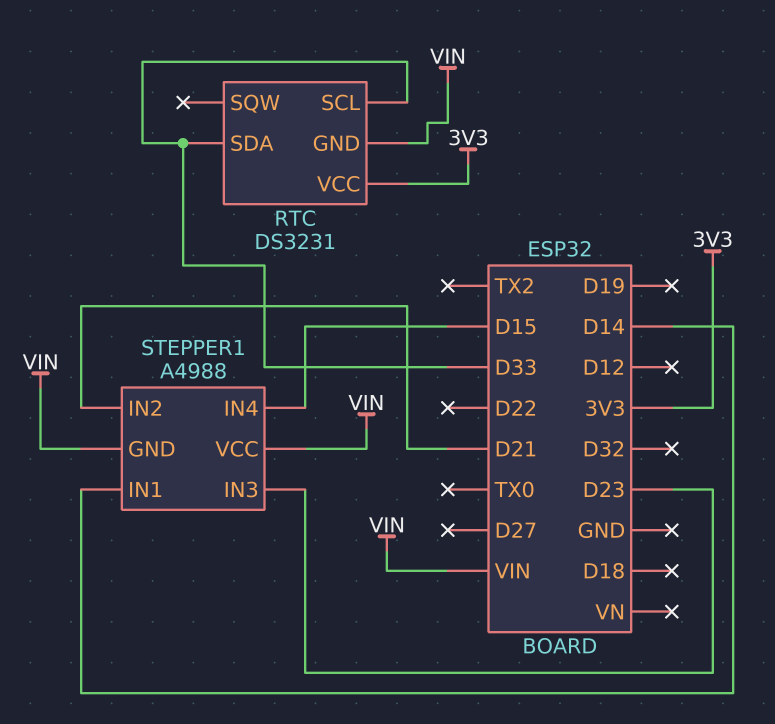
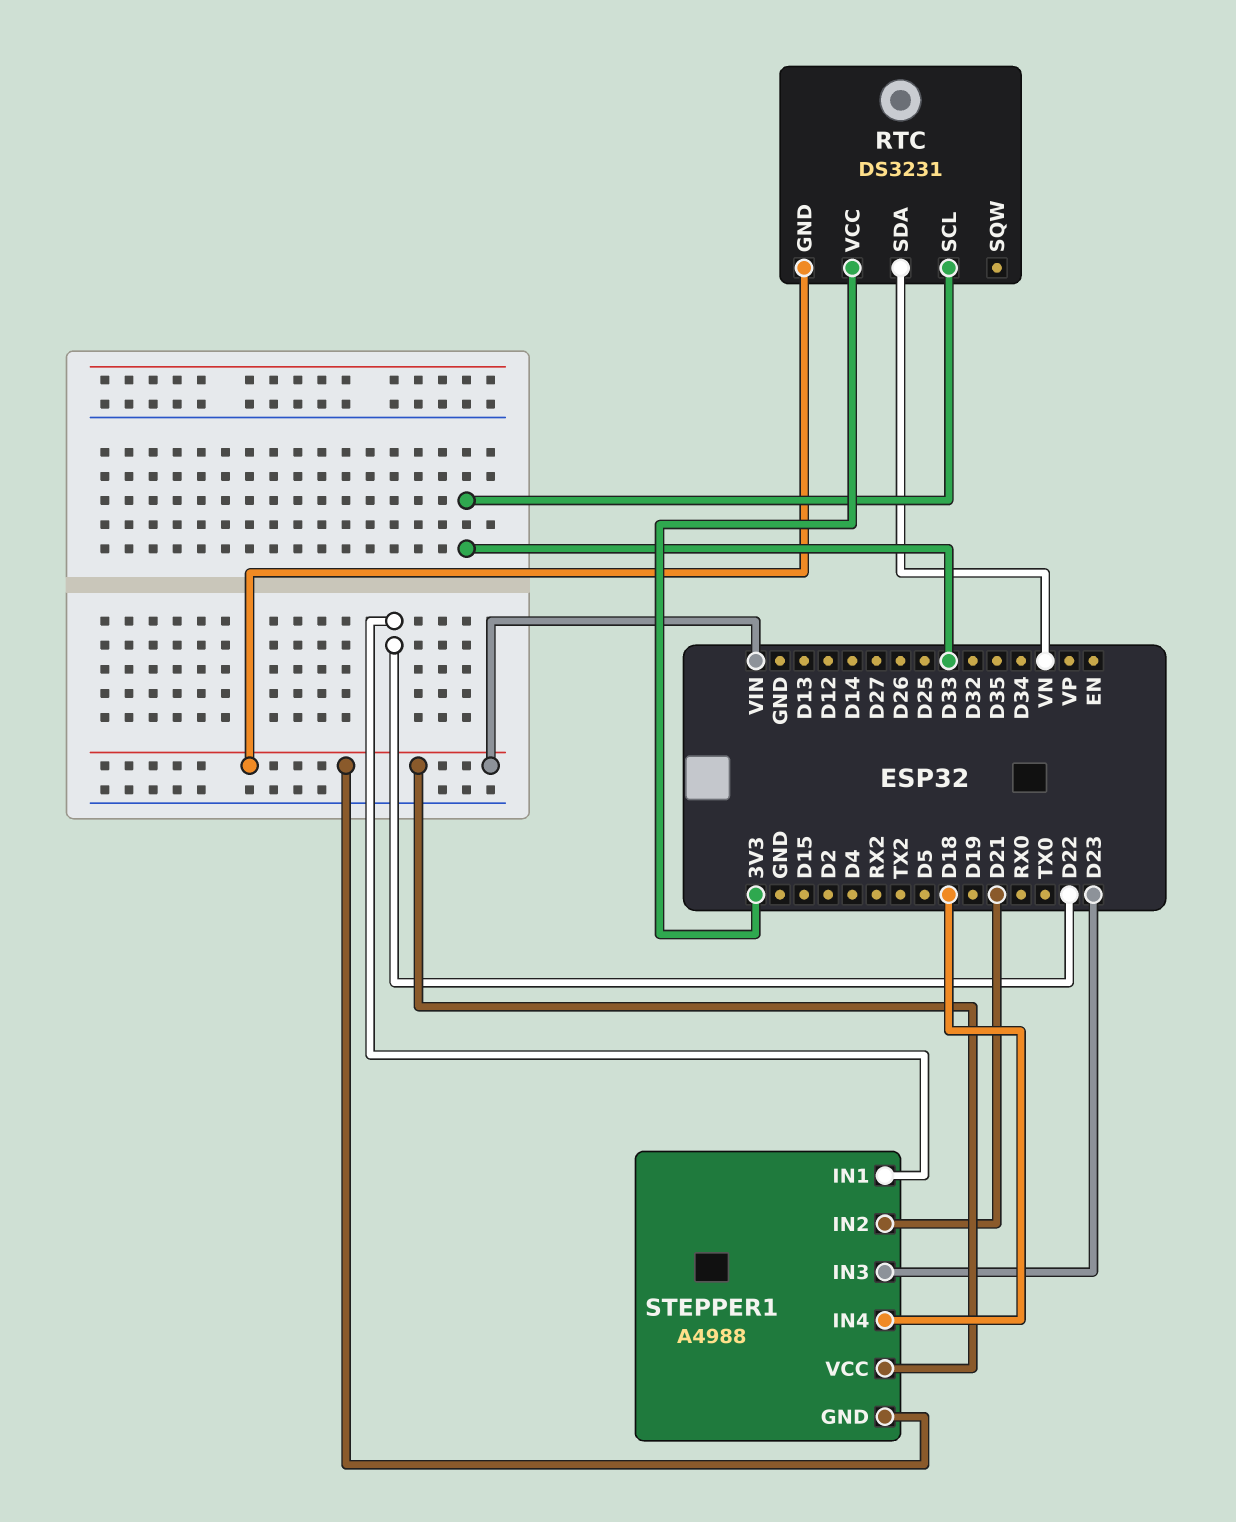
RTC pin SDA: D33 -> VN
STEPPER1 pin IN1: D14 -> D22
STEPPER1 pin IN4: D15 -> D18

